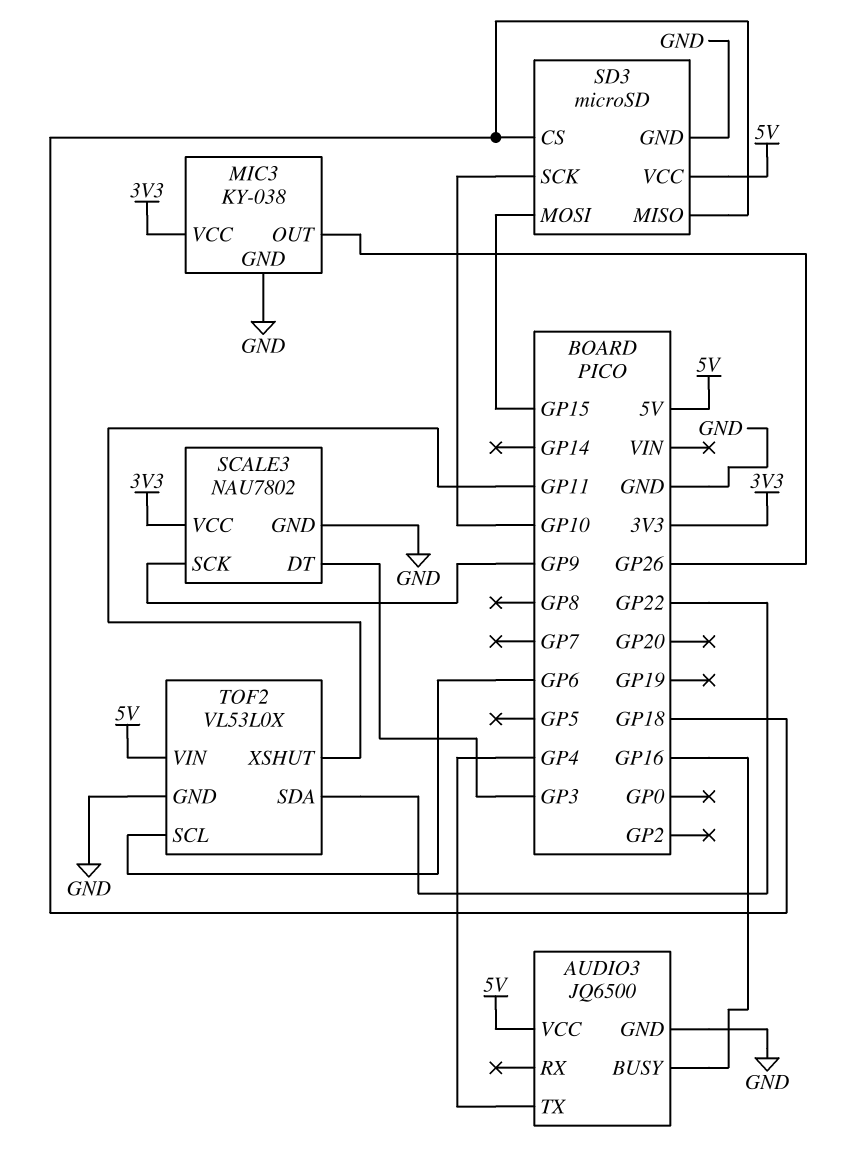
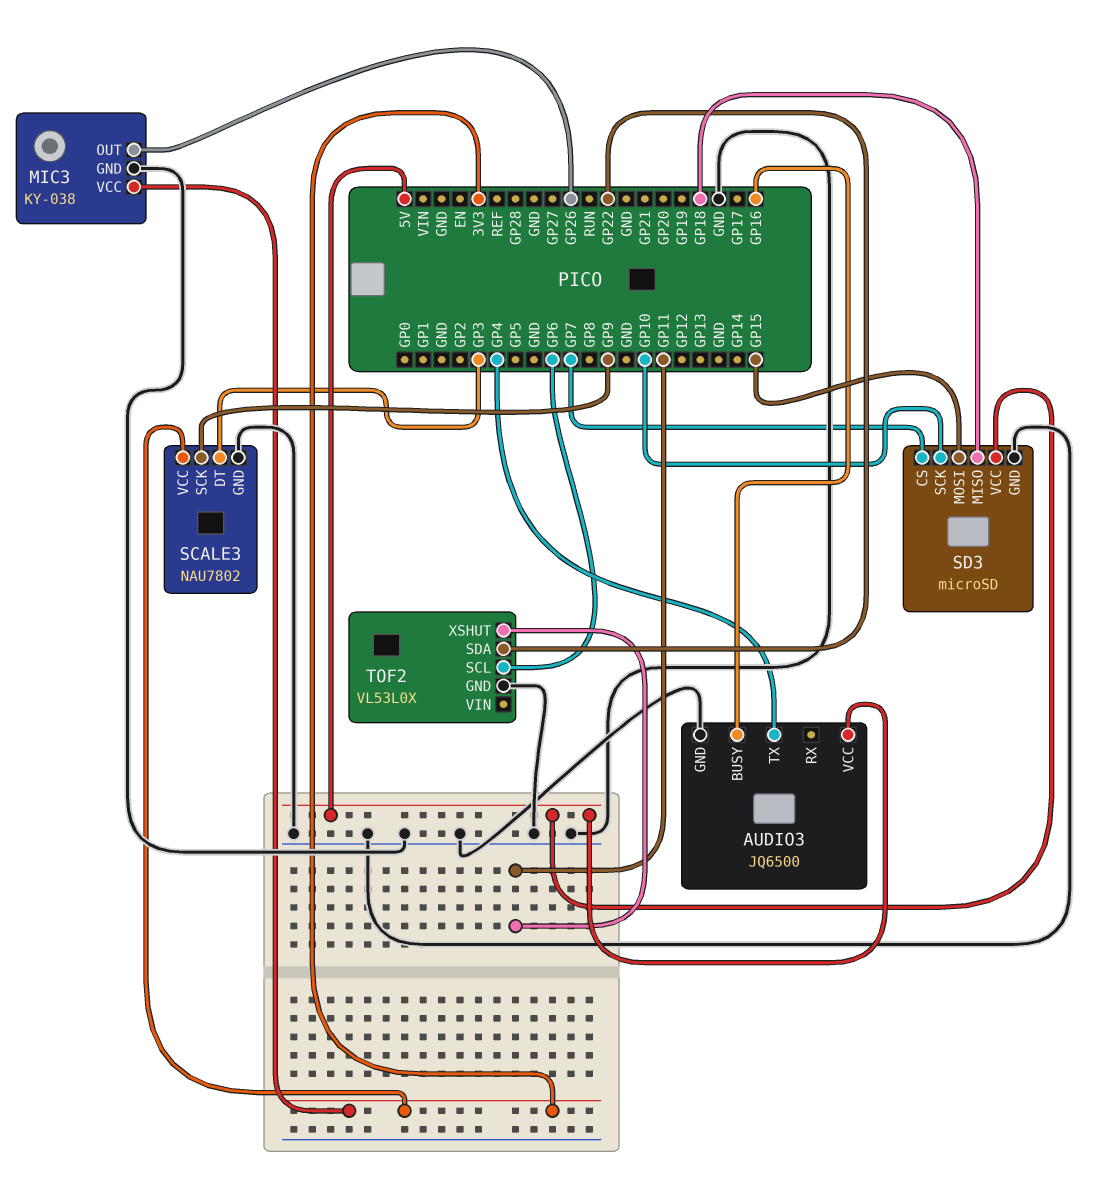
SD3 pin CS: GP18 -> GP7
TOF2 pin VIN: 5V -> none

